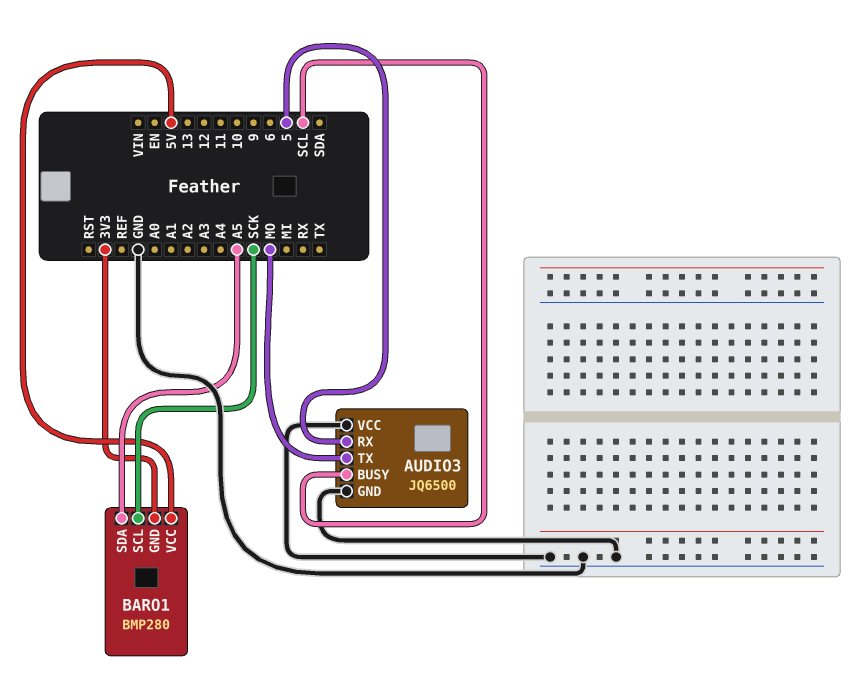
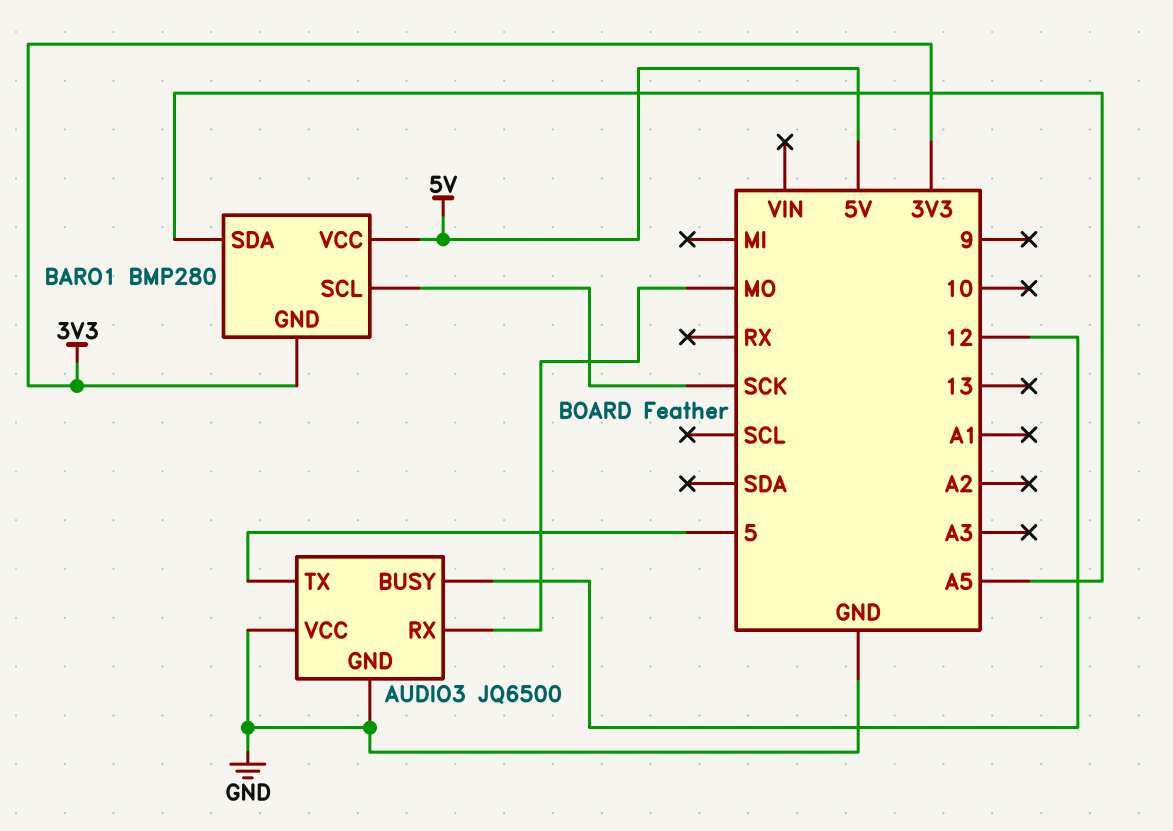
AUDIO3 pin BUSY: SCL -> 12
AUDIO3 pin RX: 5 -> MO
AUDIO3 pin TX: MO -> 5

